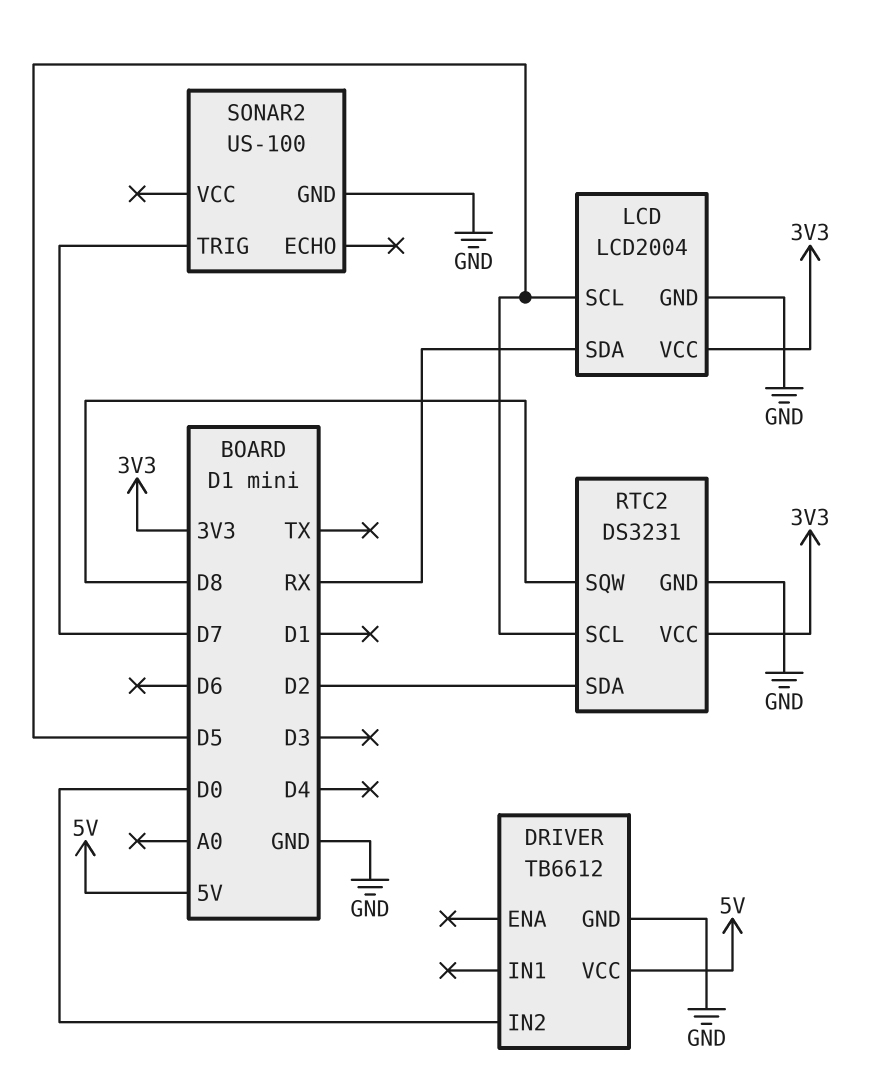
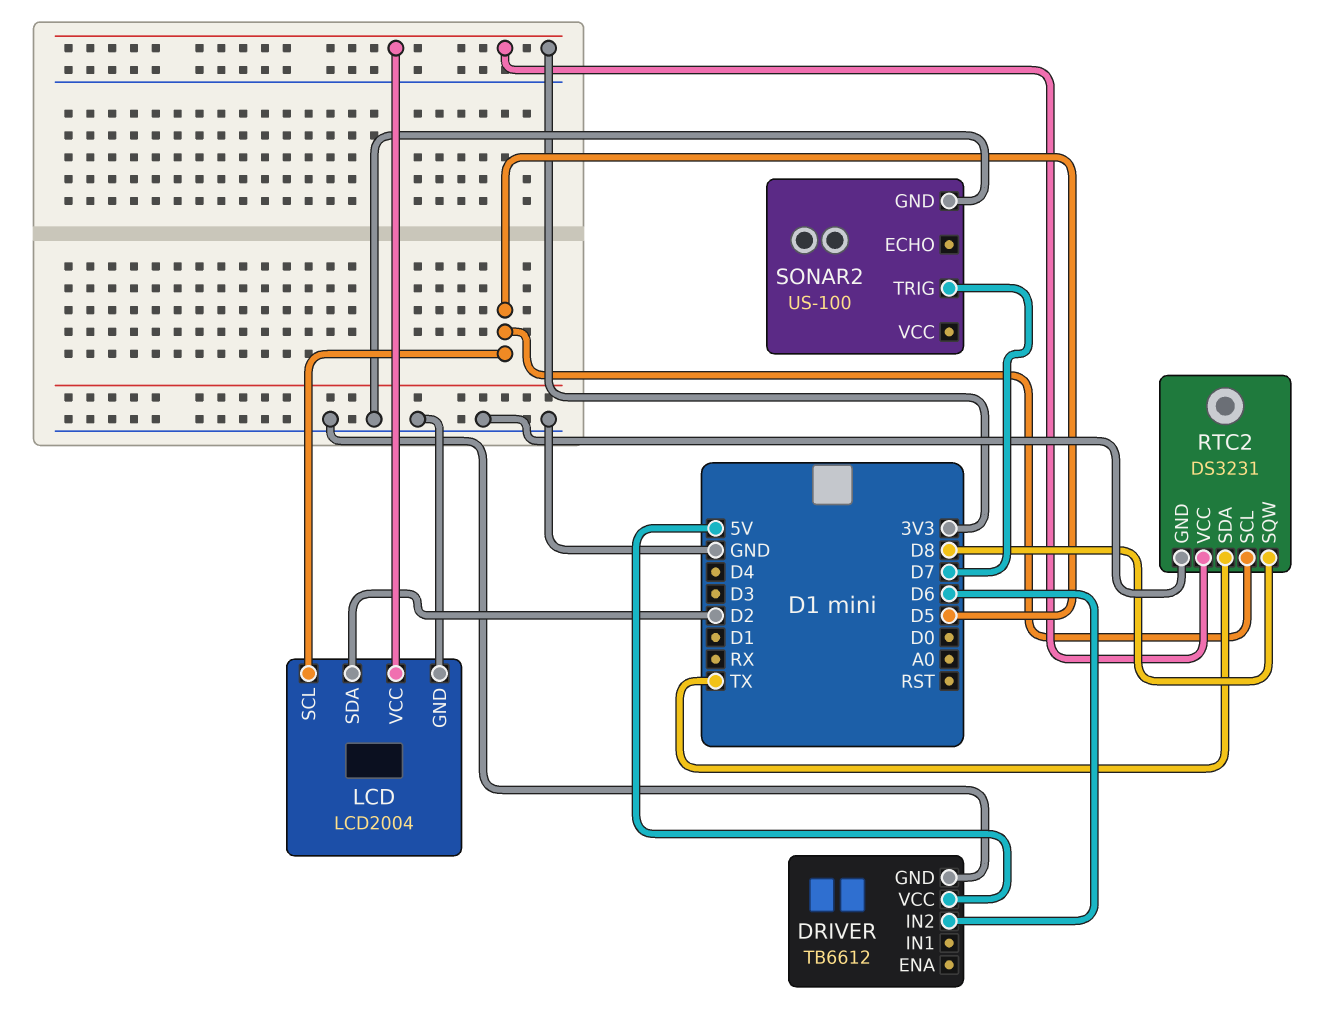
DRIVER pin IN2: D0 -> D6
LCD pin SDA: RX -> D2
RTC2 pin SDA: D2 -> TX

